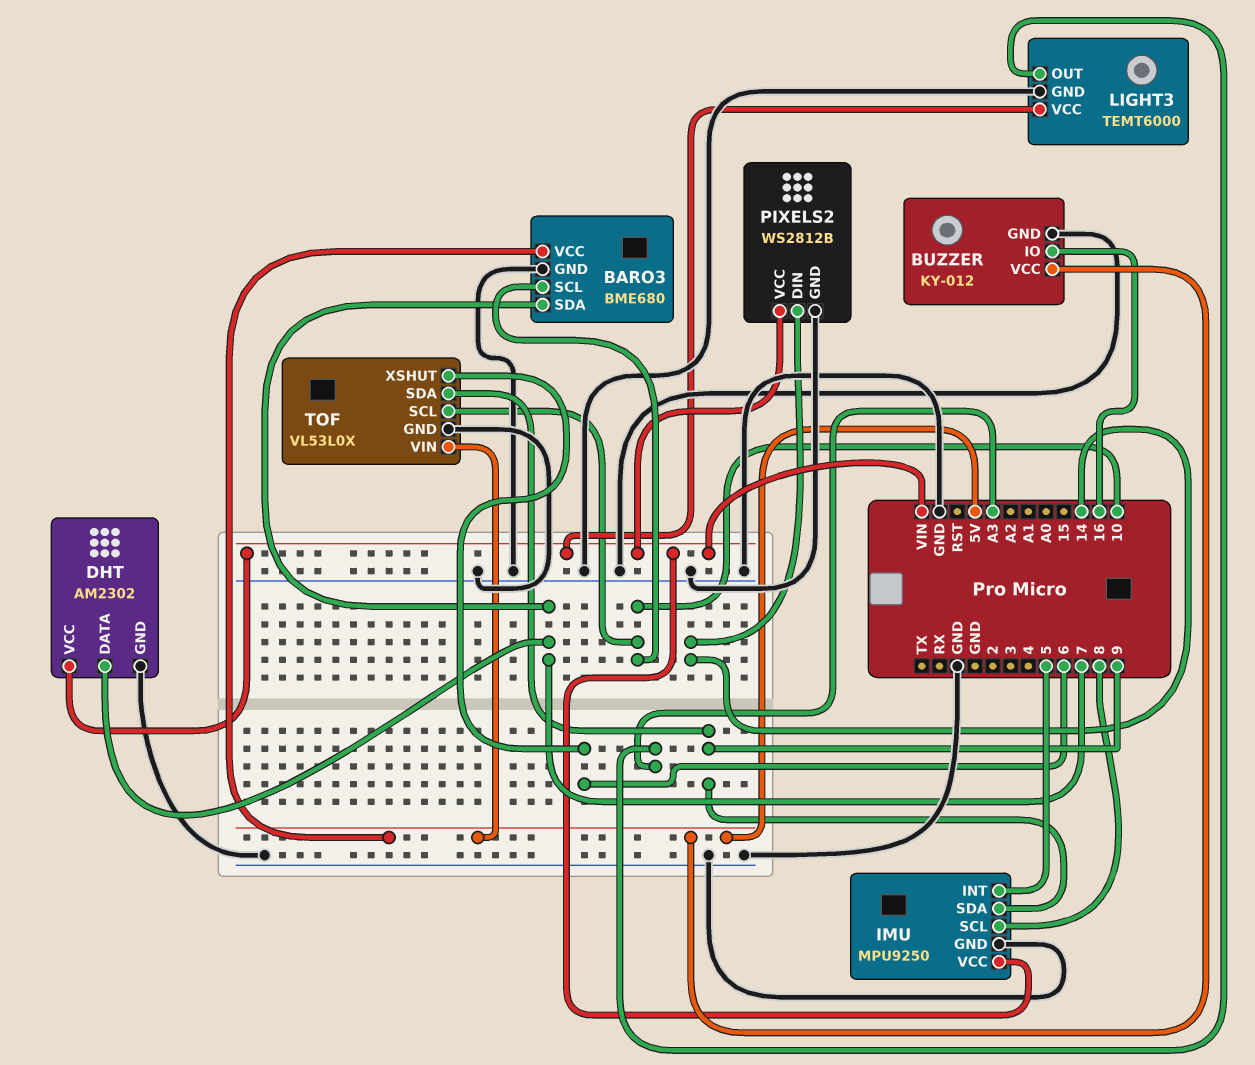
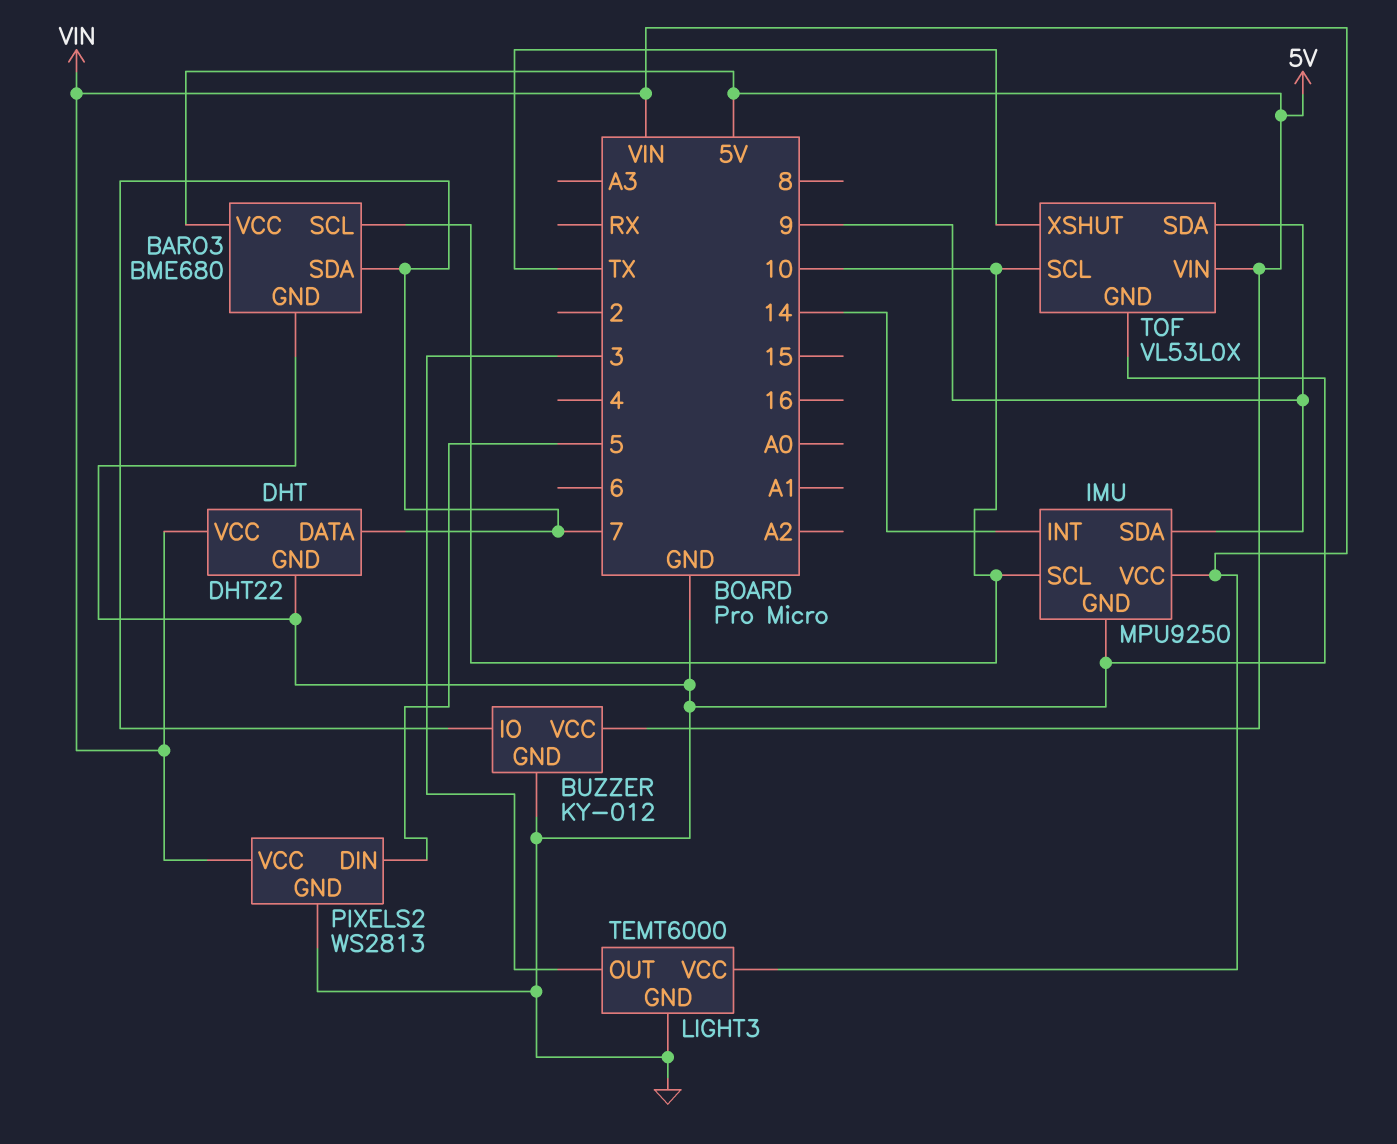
BUZZER pin IO: 16 -> 7
DHT: AM2302 -> DHT22
IMU pin INT: 5 -> 14
IMU pin SCL: 8 -> 10
LIGHT3 pin OUT: A3 -> 3
PIXELS2: WS2812B -> WS2813
PIXELS2 pin DIN: 14 -> 5
TOF pin XSHUT: 6 -> TX

